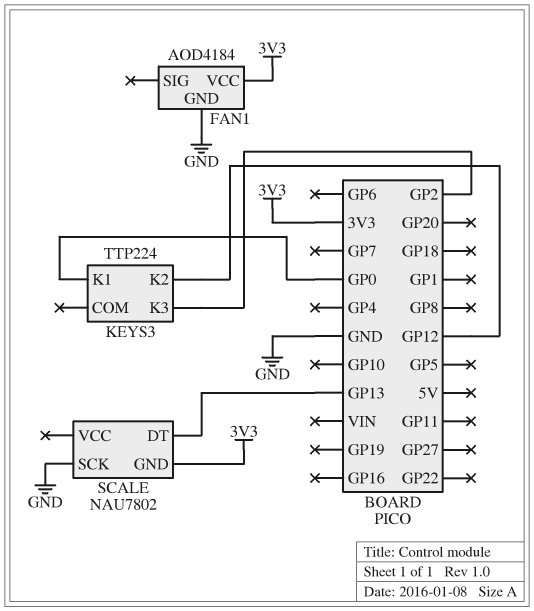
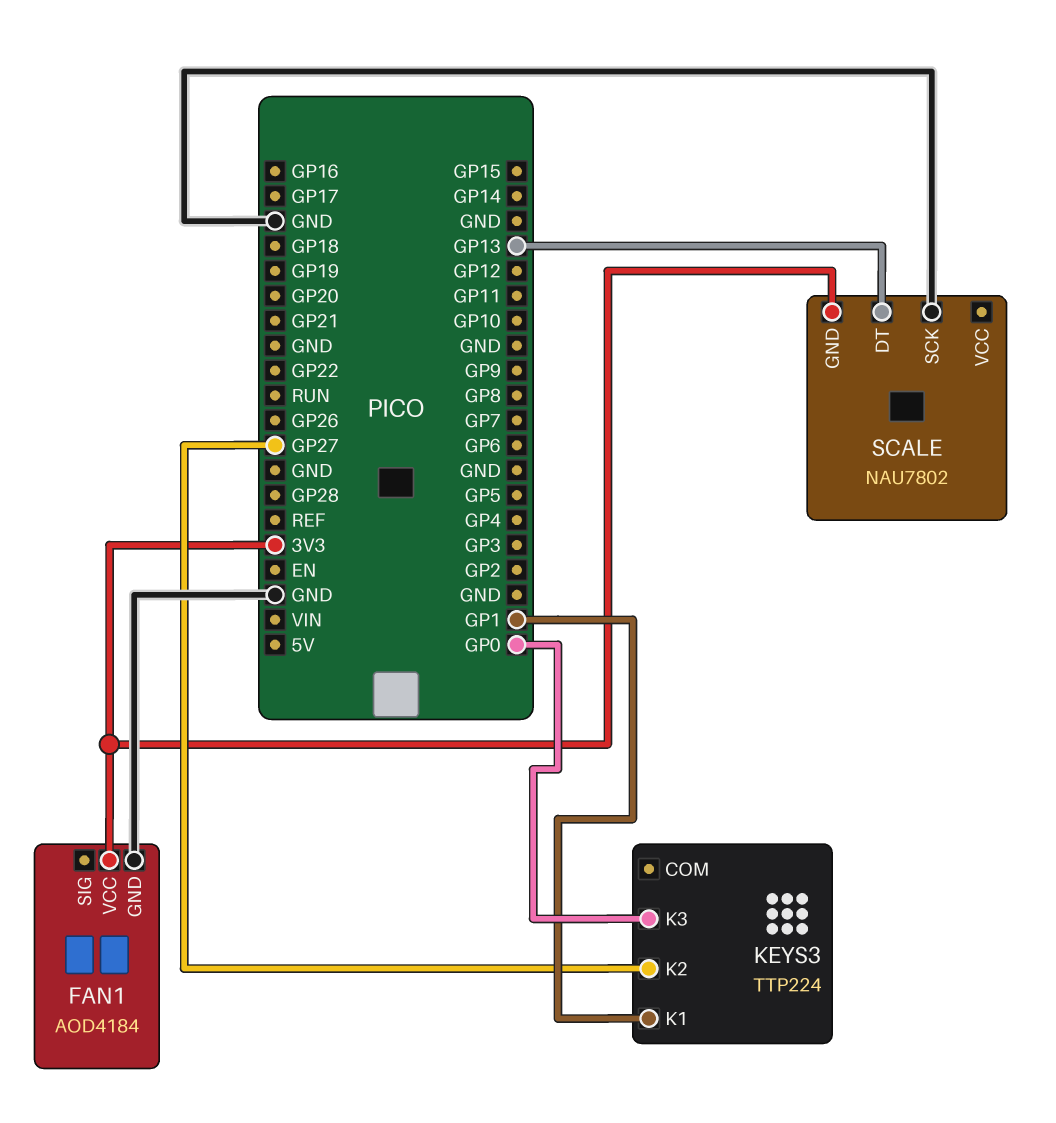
KEYS3 pin K1: GP0 -> GP1
KEYS3 pin K2: GP12 -> GP27
KEYS3 pin K3: GP2 -> GP0

